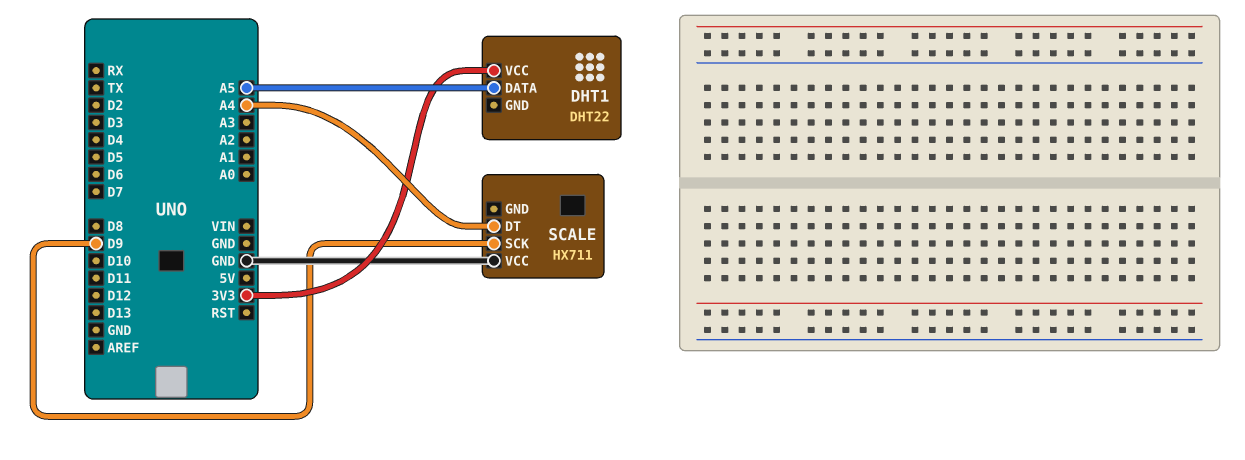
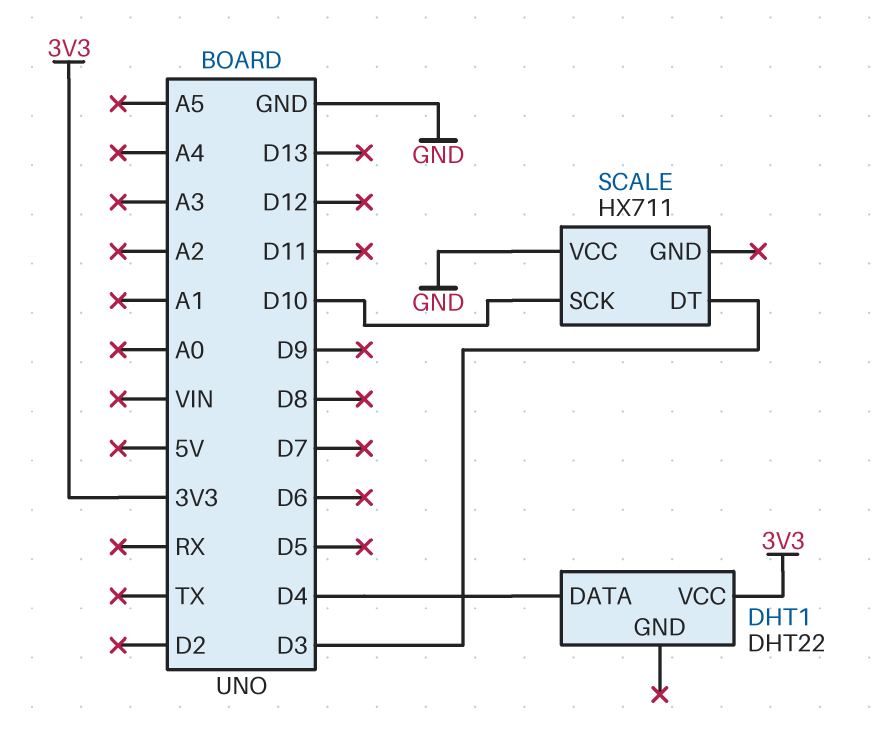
DHT1 pin DATA: A5 -> D4
SCALE pin DT: A4 -> D3
SCALE pin SCK: D9 -> D10

